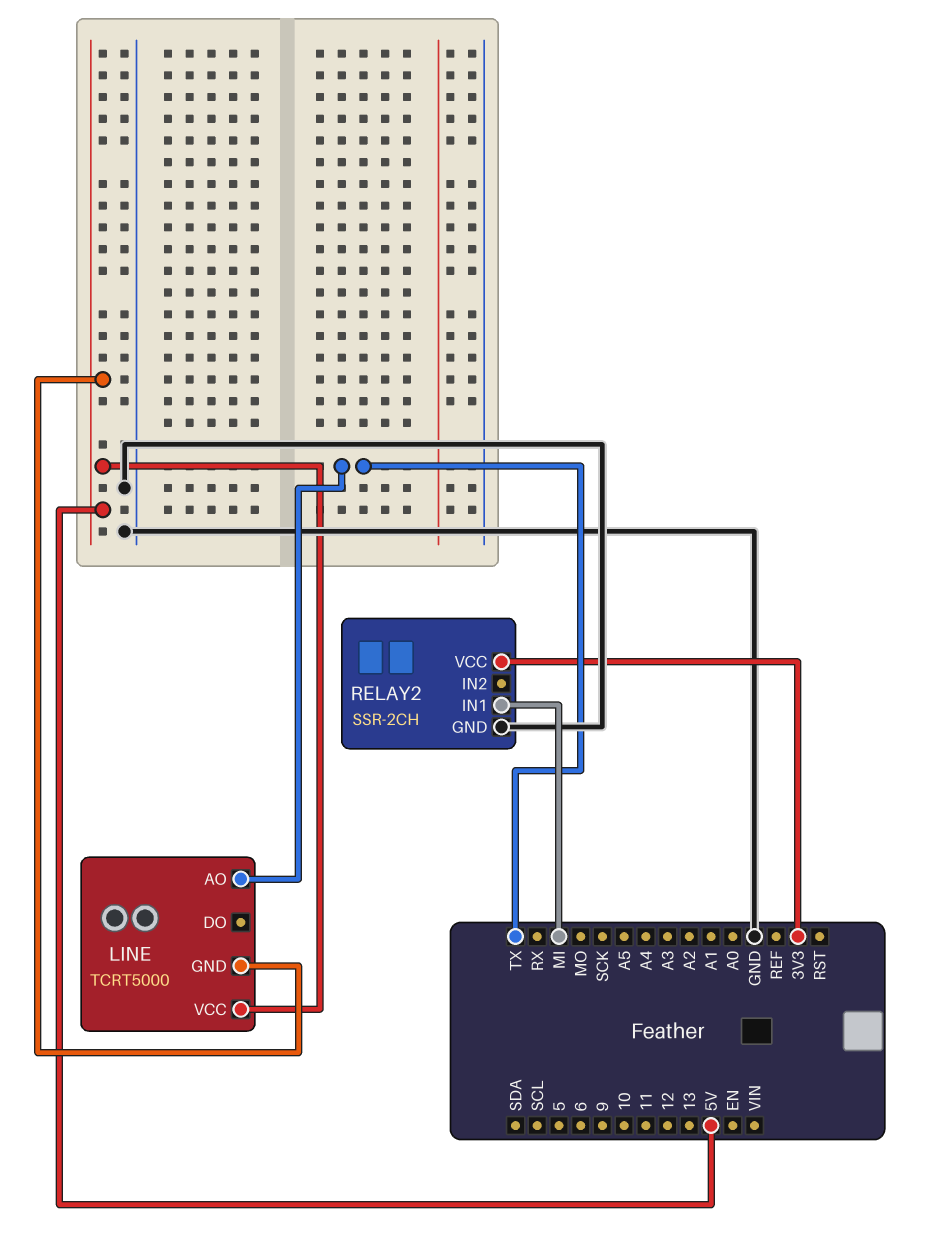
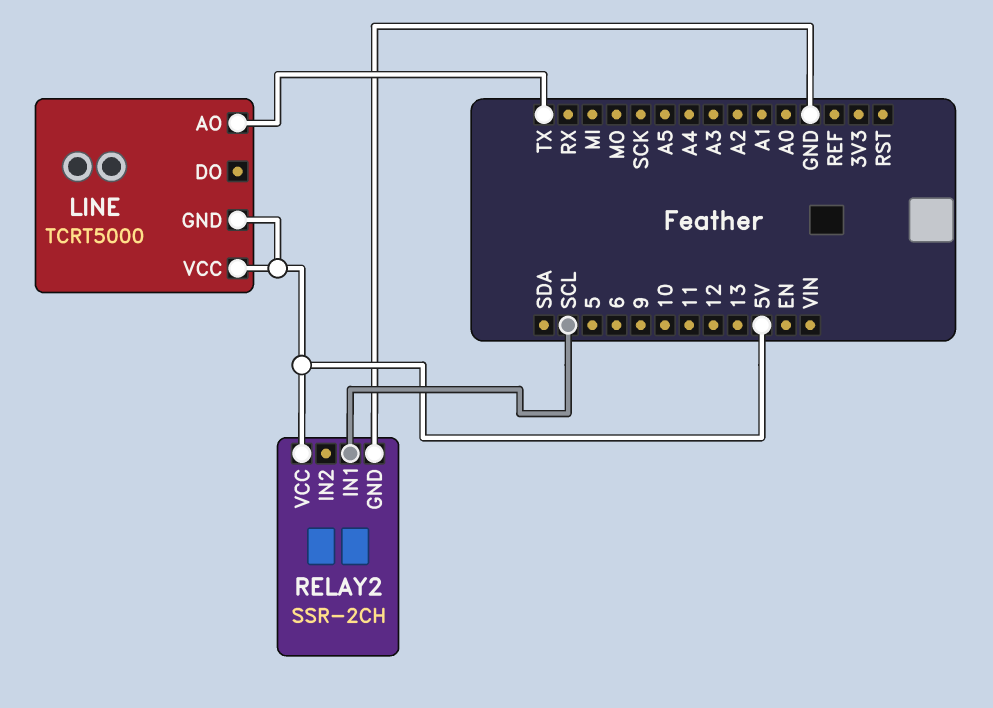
RELAY2 pin IN1: MI -> SCL
RELAY2 pin VCC: 3V3 -> 5V

